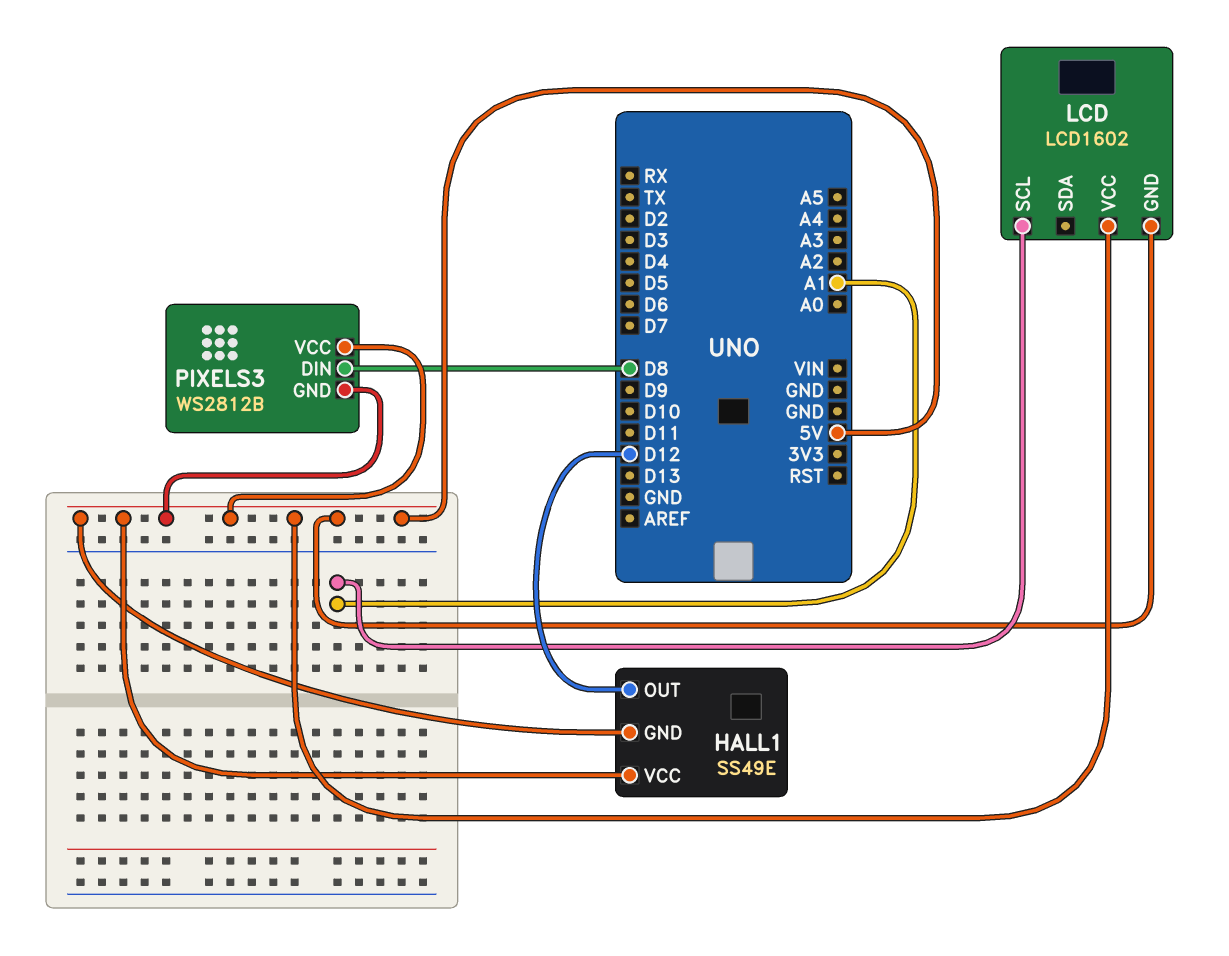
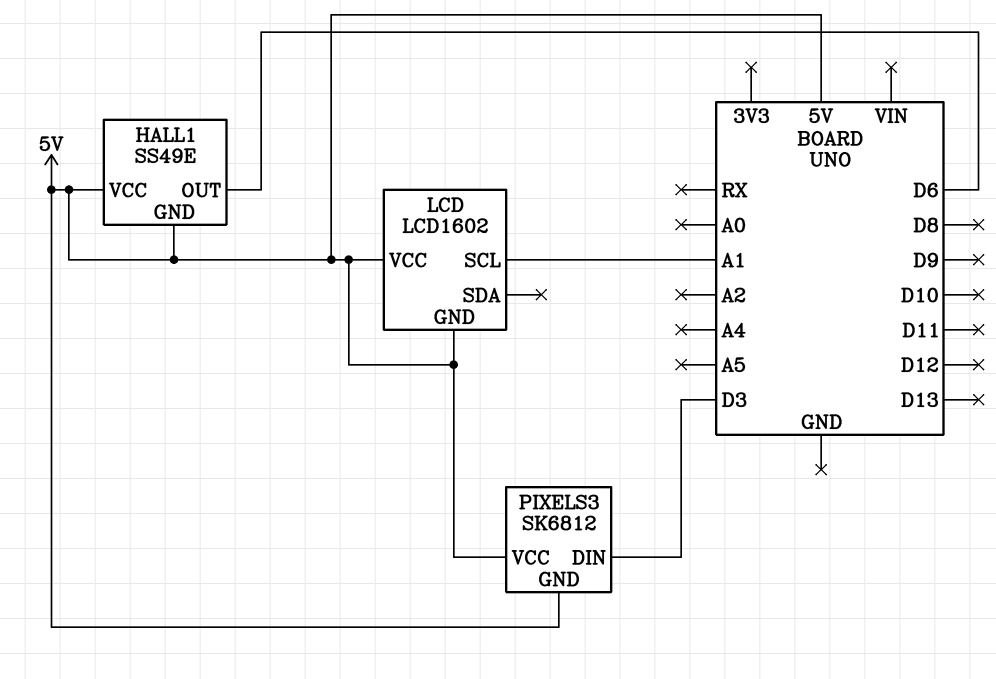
HALL1 pin OUT: D12 -> D6
PIXELS3: WS2812B -> SK6812
PIXELS3 pin DIN: D8 -> D3

